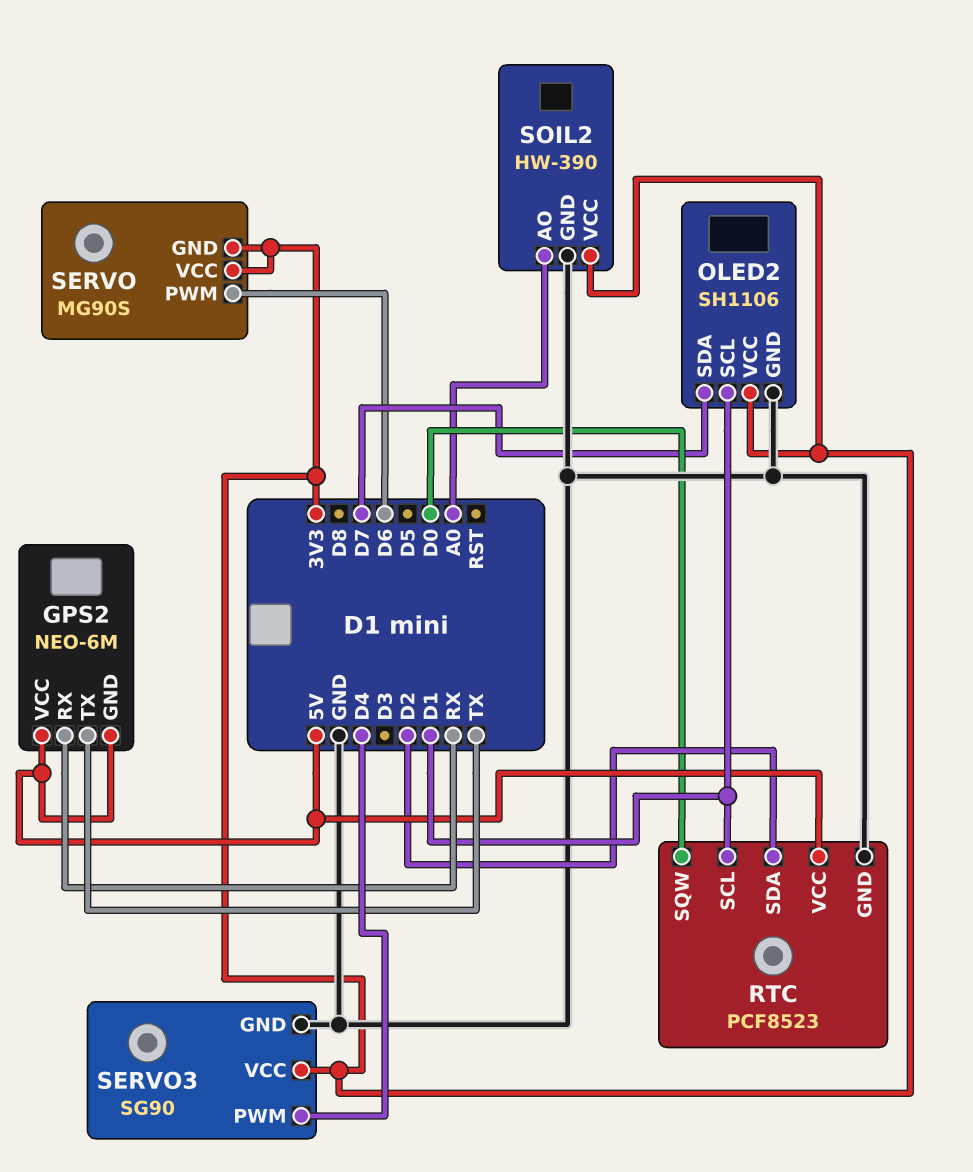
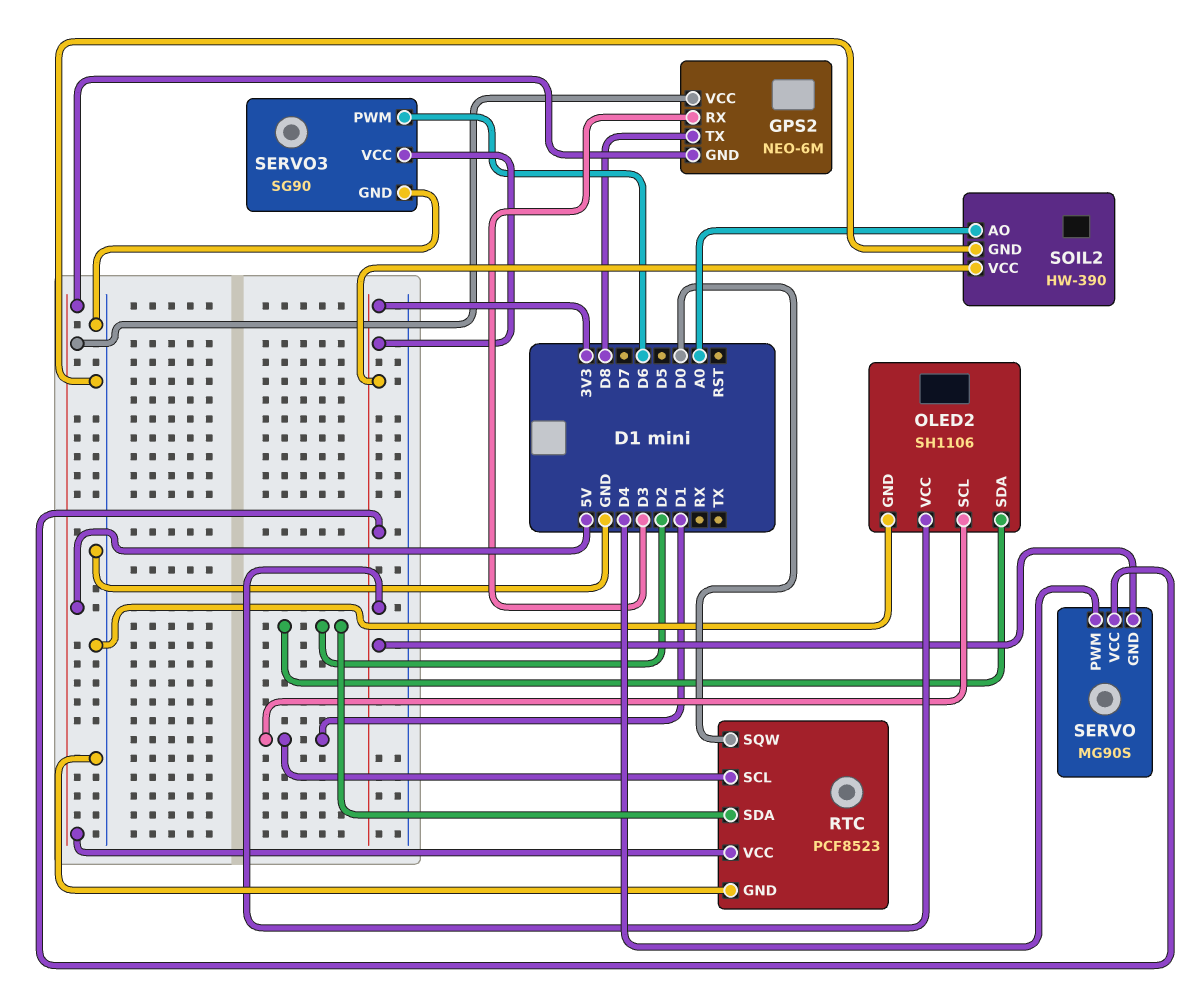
GPS2 pin RX: RX -> D3
GPS2 pin TX: TX -> D8
OLED2 pin SDA: D7 -> D2
SERVO pin PWM: D6 -> D4
SERVO3 pin PWM: D4 -> D6

